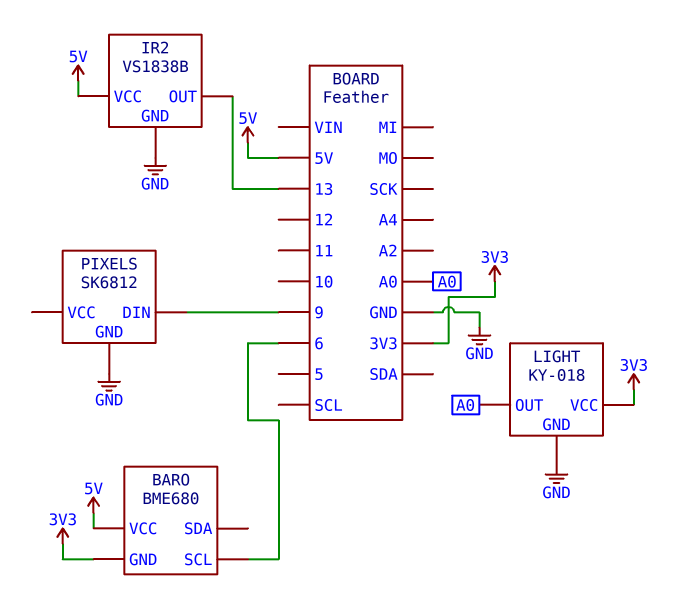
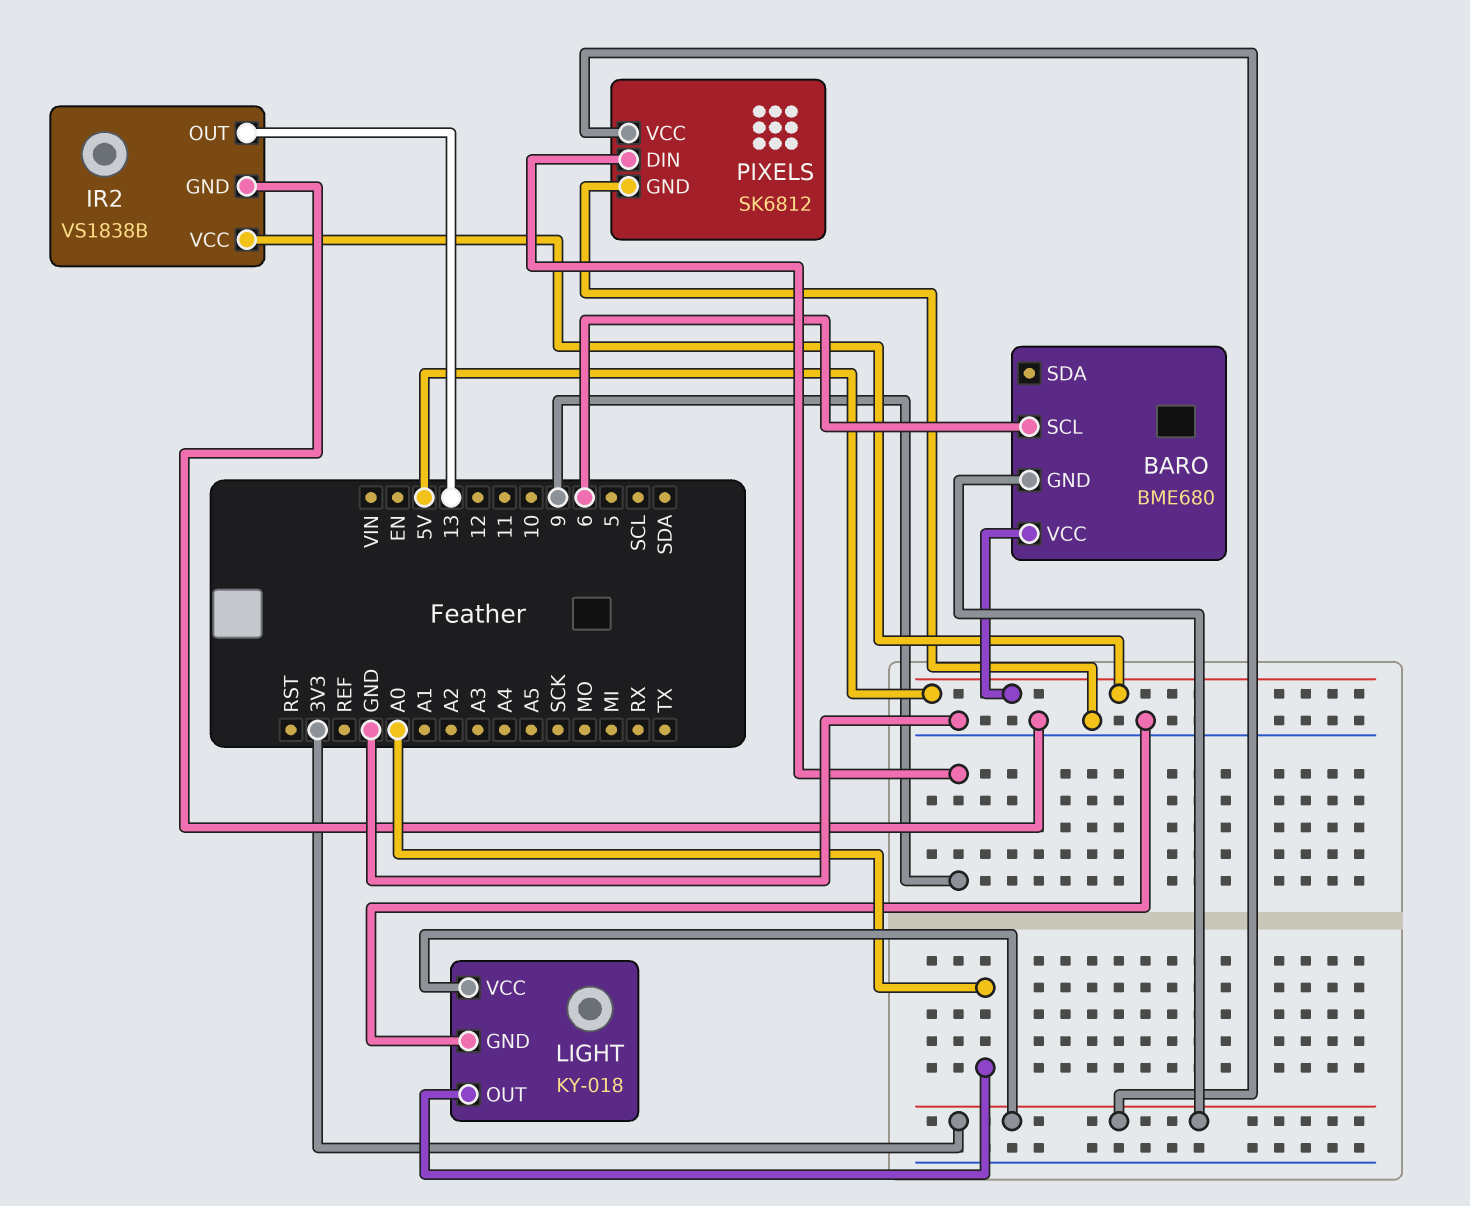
PIXELS pin VCC: none -> 3V3

